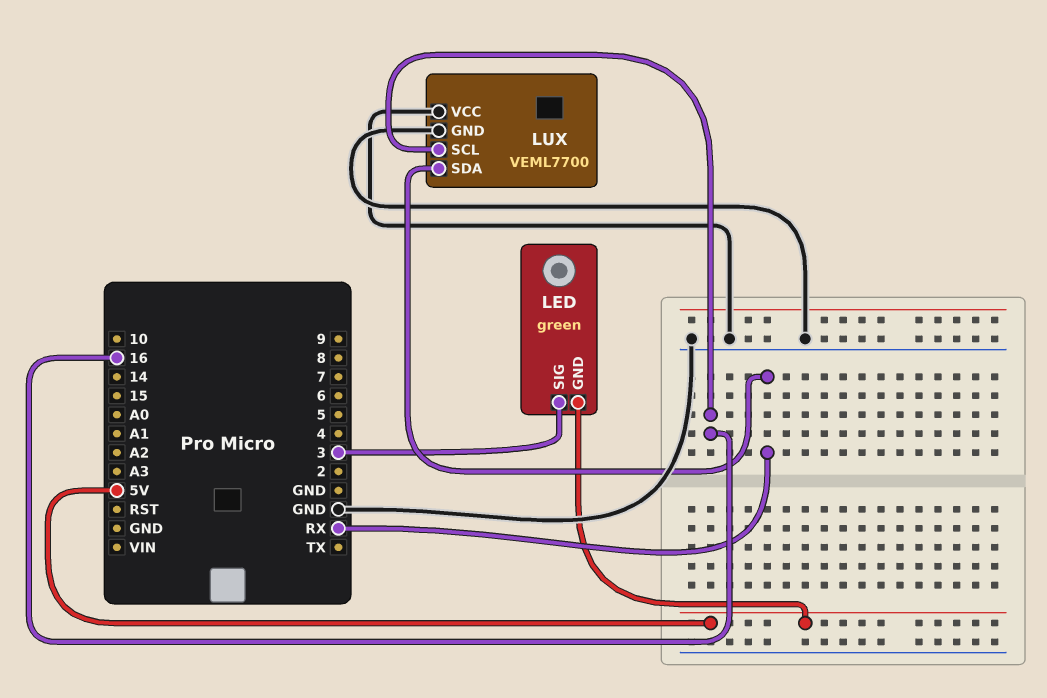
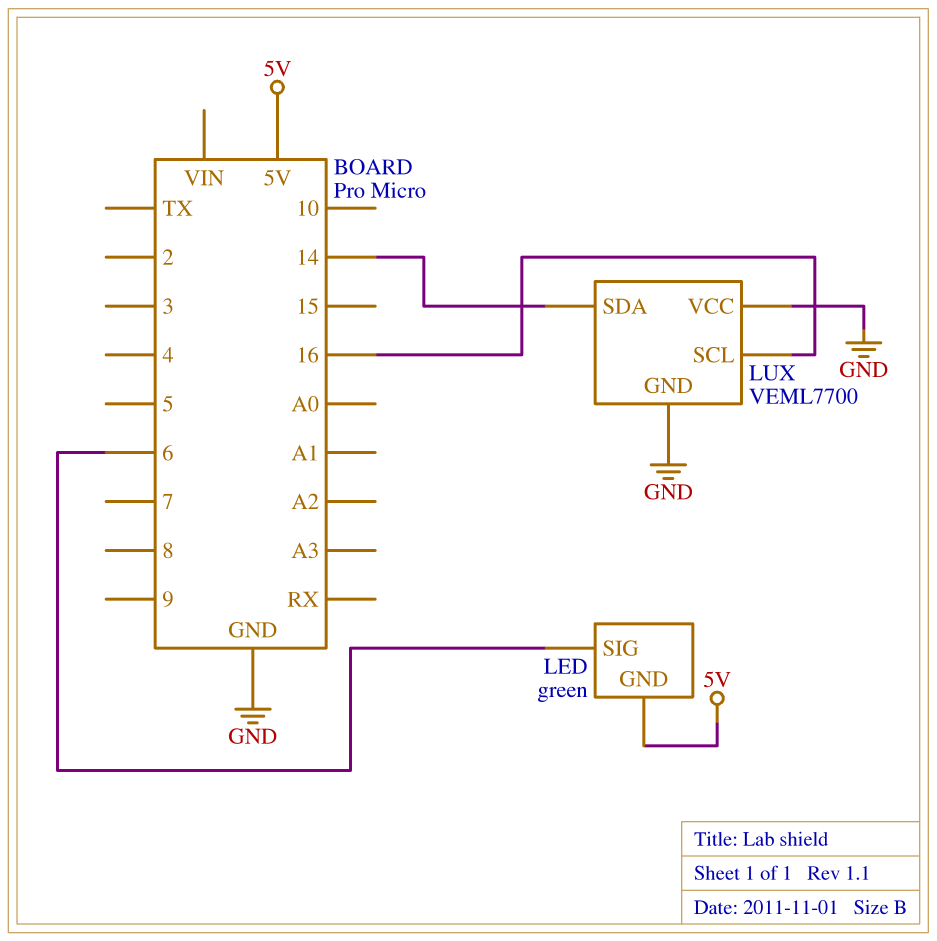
LED pin SIG: 3 -> 6
LUX pin SDA: RX -> 14

